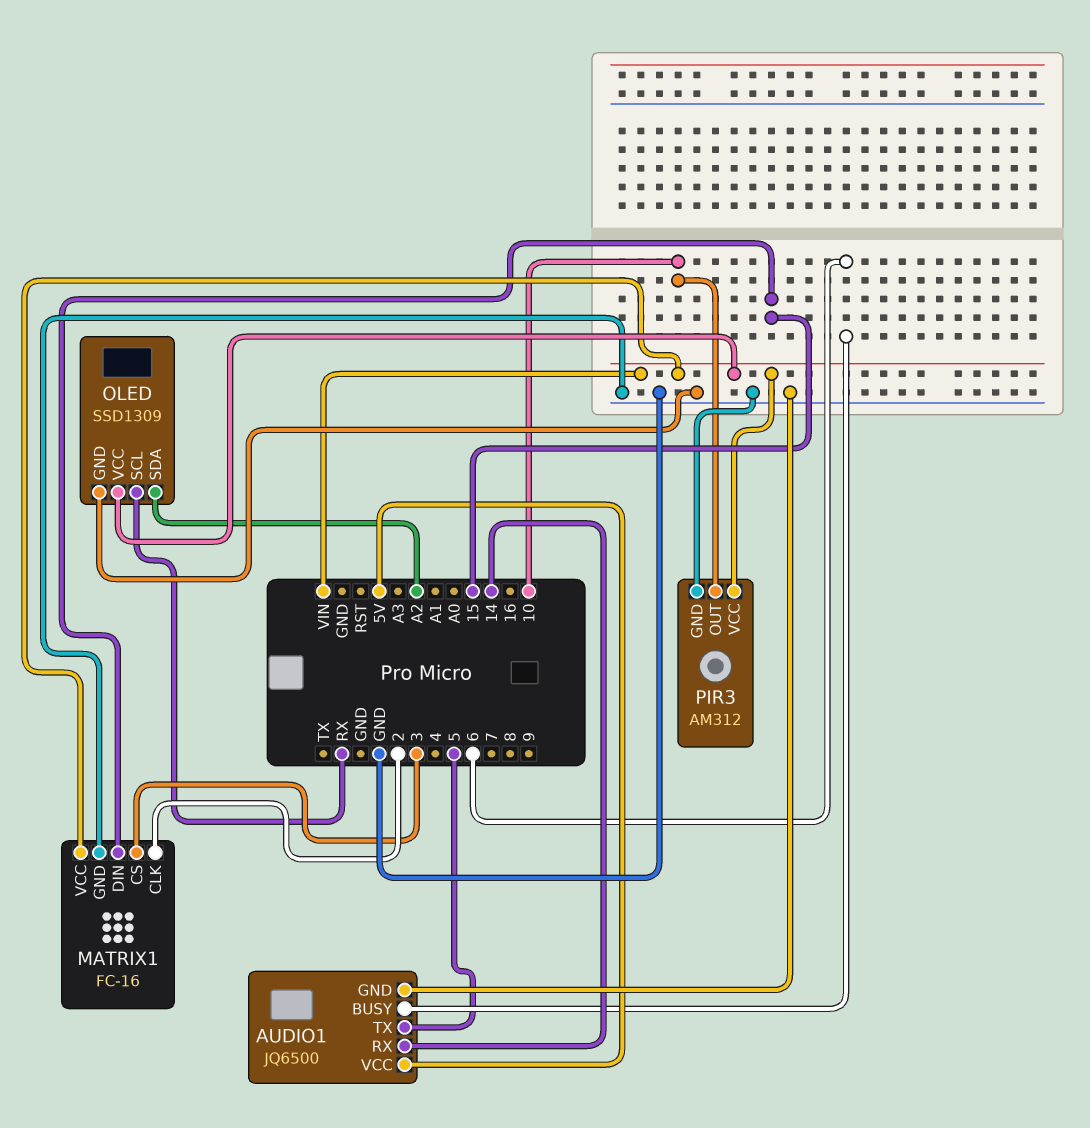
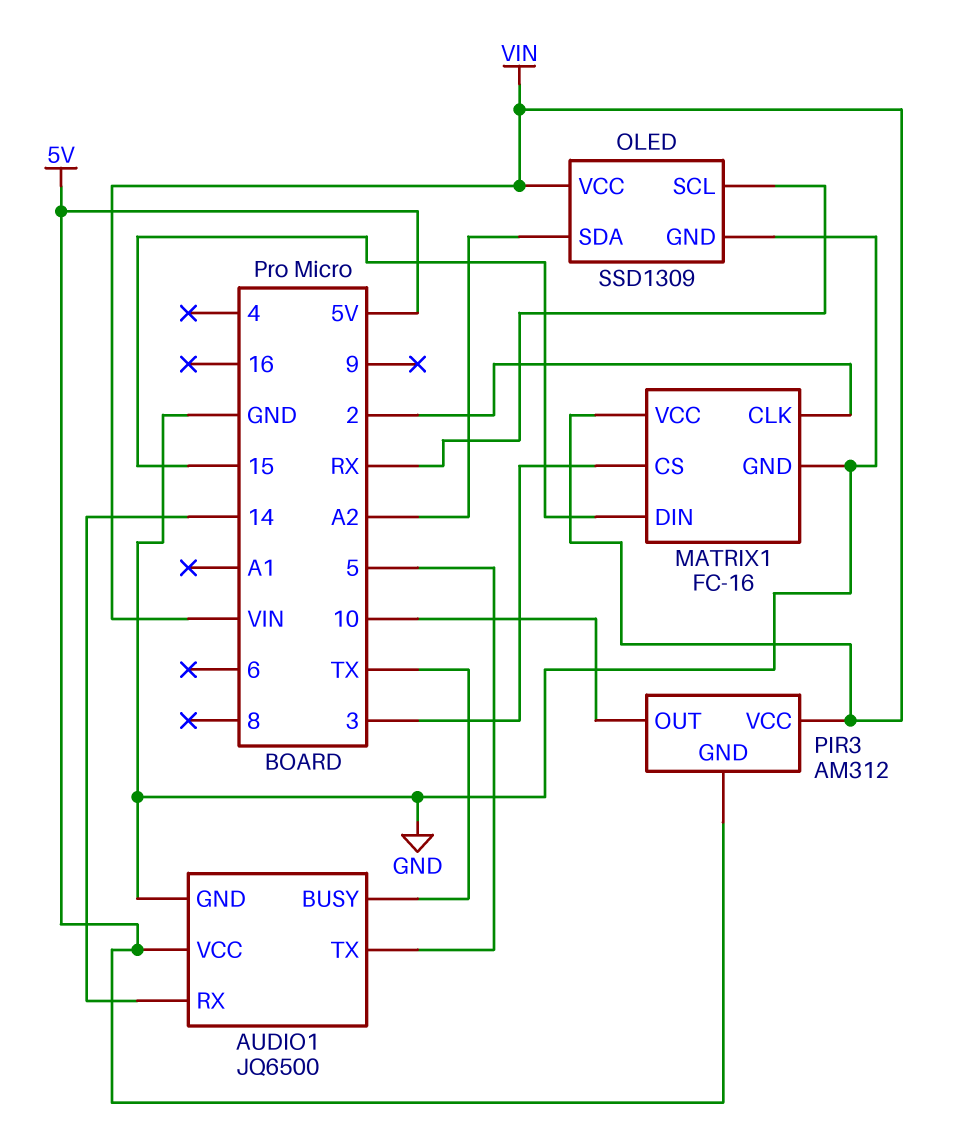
AUDIO1 pin BUSY: 6 -> TX
PIR3 pin GND: GND -> 5V

